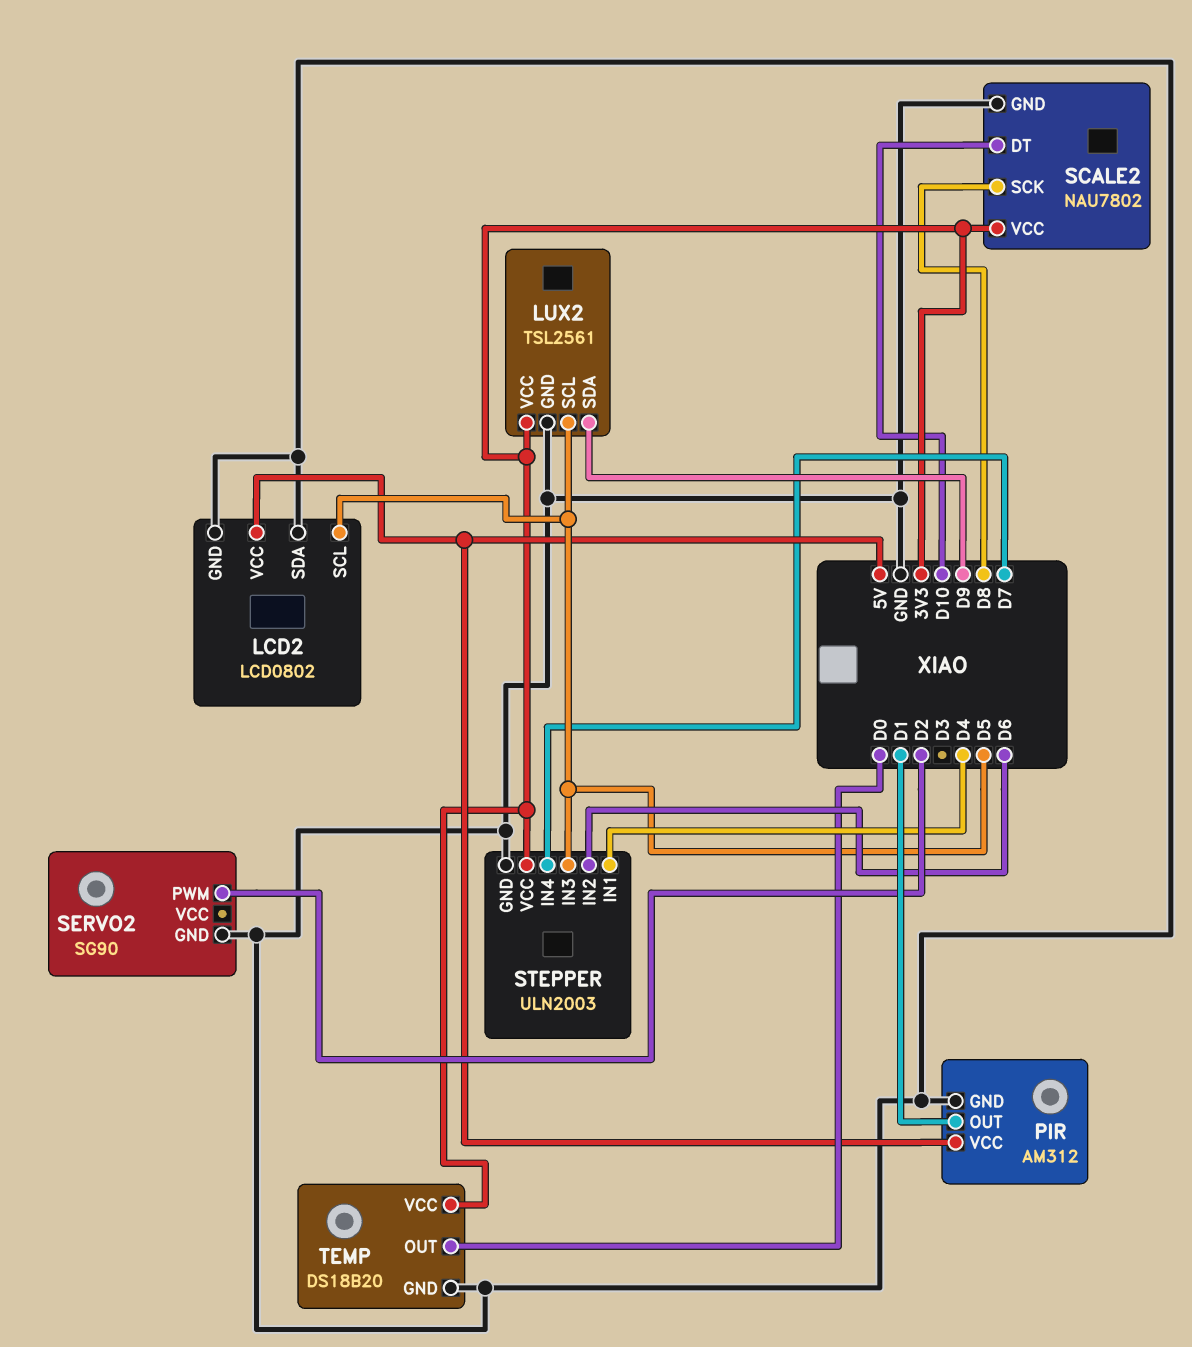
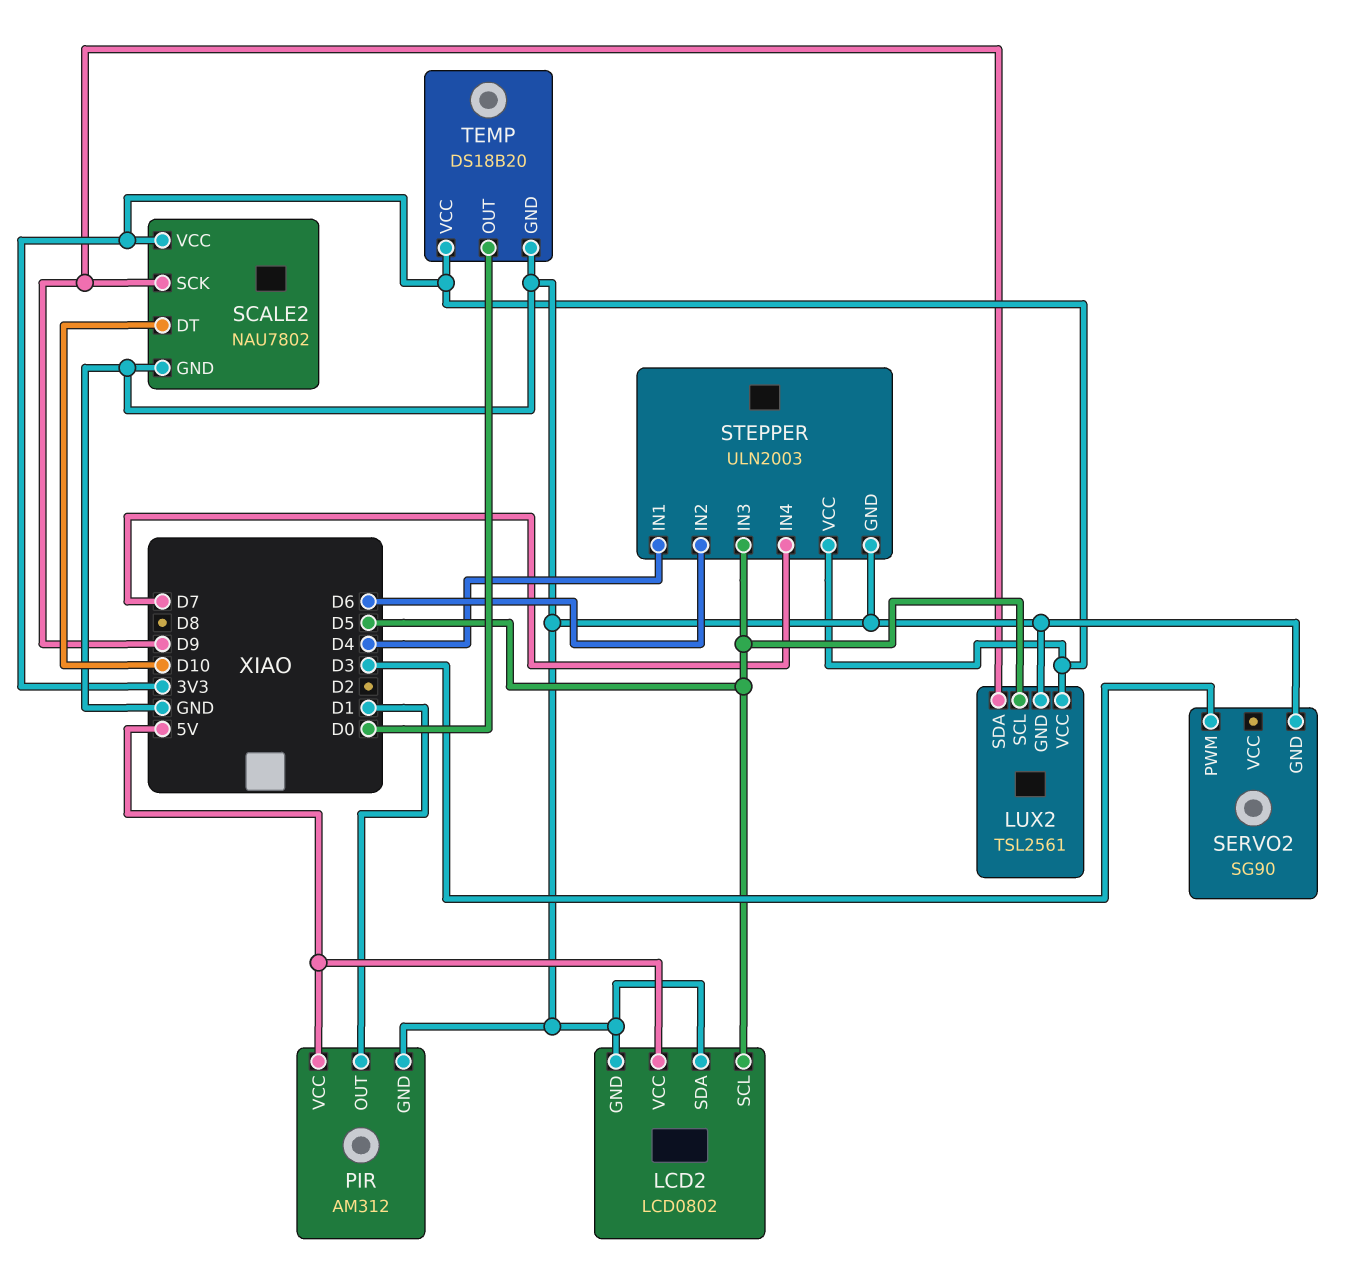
SCALE2 pin SCK: D8 -> D9
SERVO2 pin PWM: D2 -> D3

